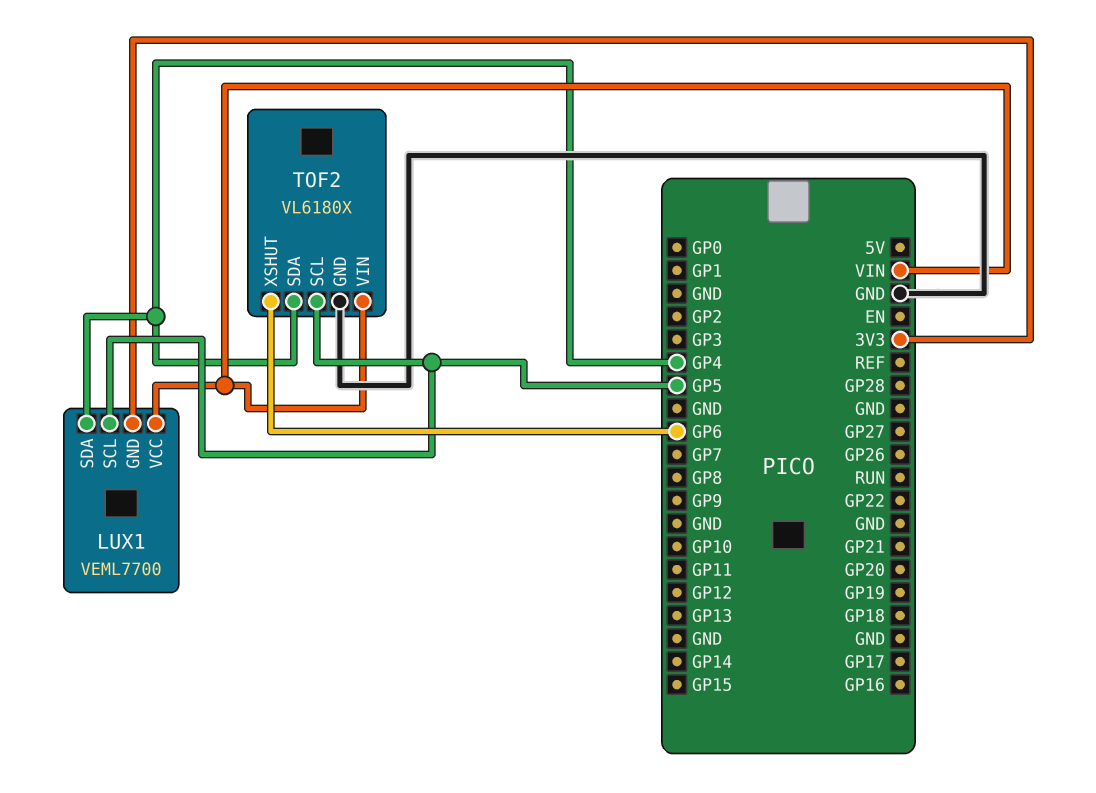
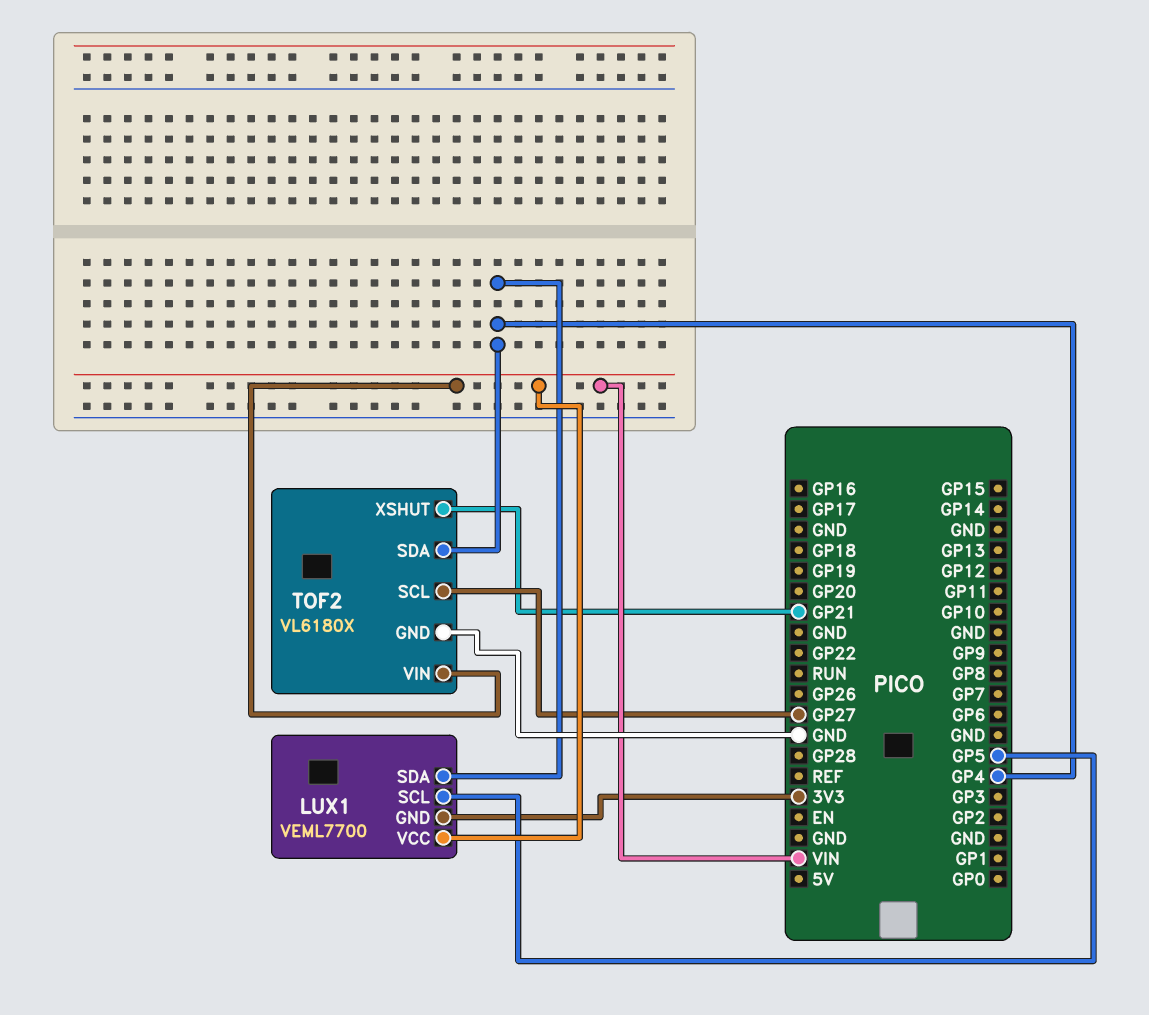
TOF2 pin SCL: GP5 -> GP27
TOF2 pin XSHUT: GP6 -> GP21

